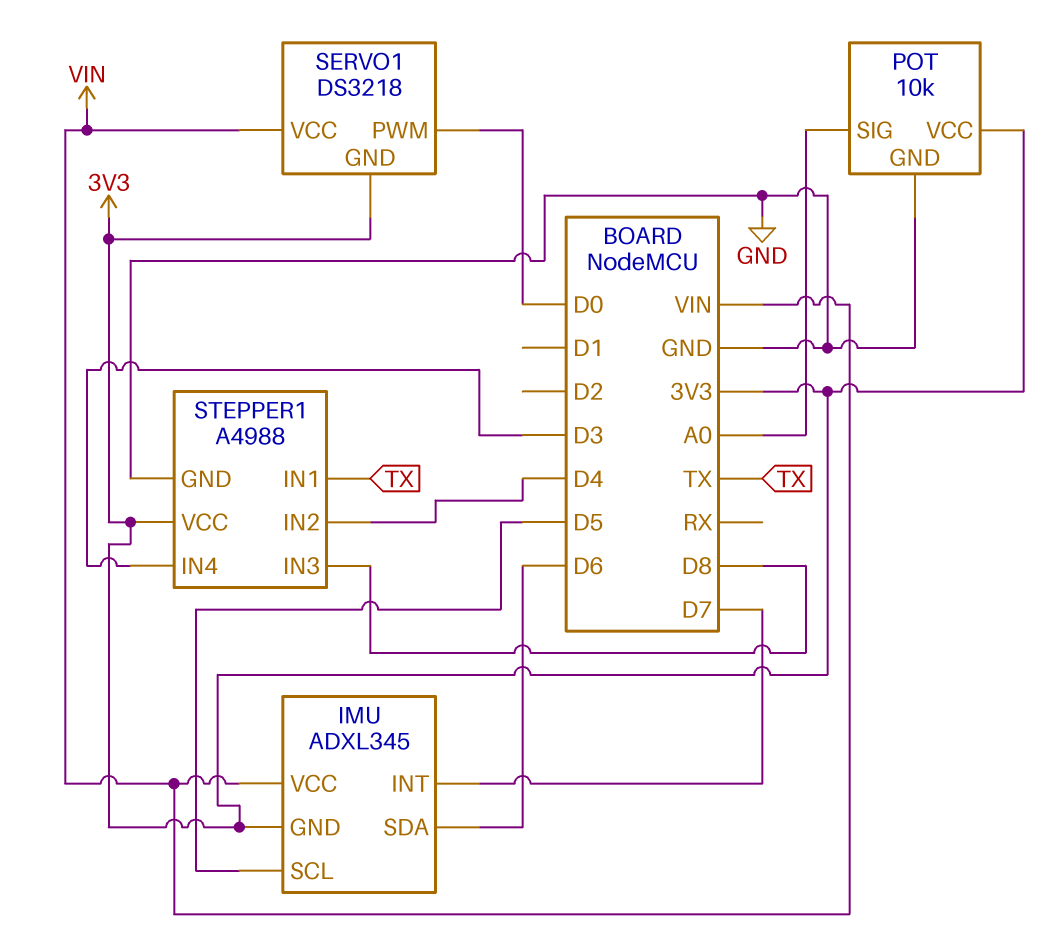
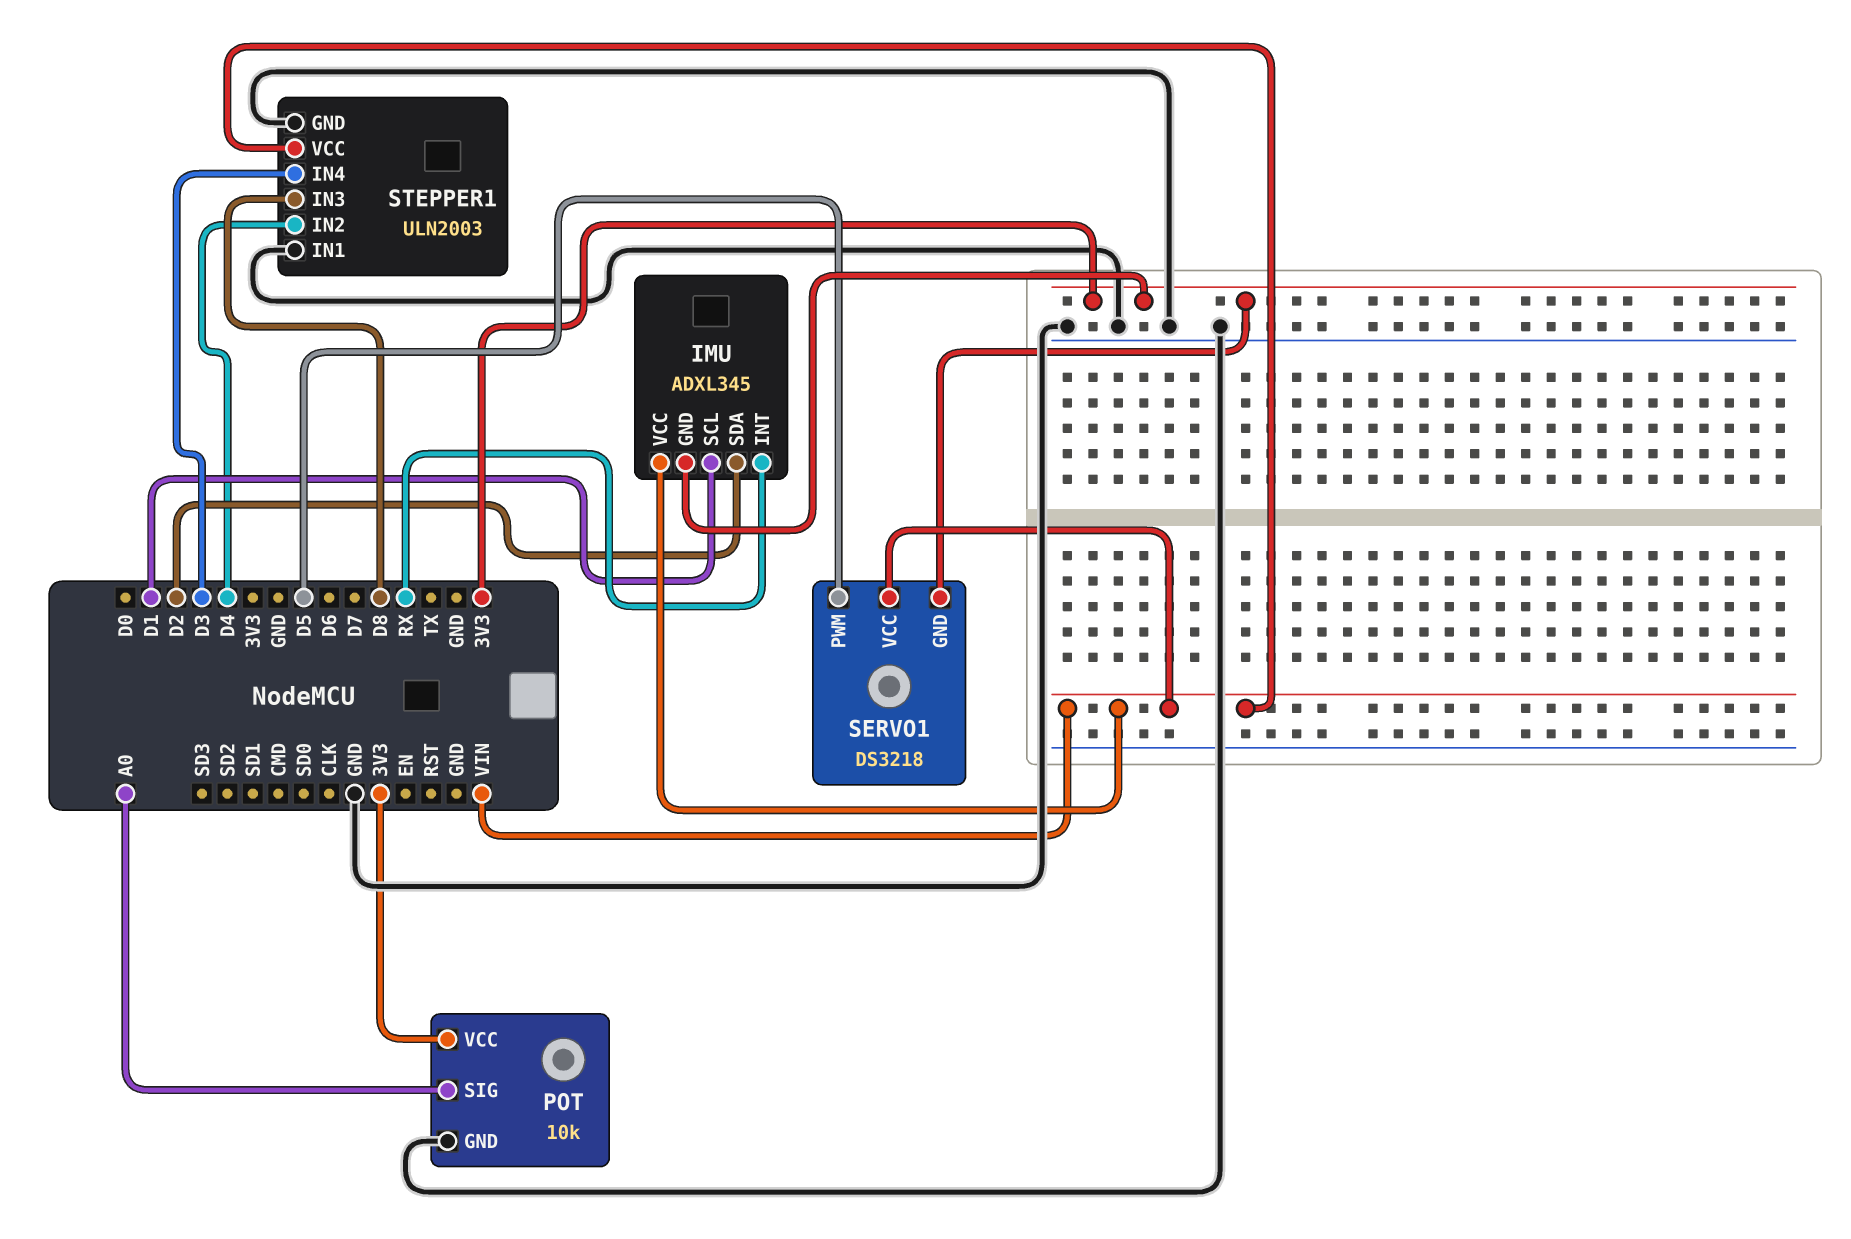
IMU pin INT: D7 -> RX
IMU pin SCL: D5 -> D1
IMU pin SDA: D6 -> D2
SERVO1 pin PWM: D0 -> D5
STEPPER1: A4988 -> ULN2003
STEPPER1 pin IN1: TX -> GND
STEPPER1 pin VCC: 3V3 -> VIN

